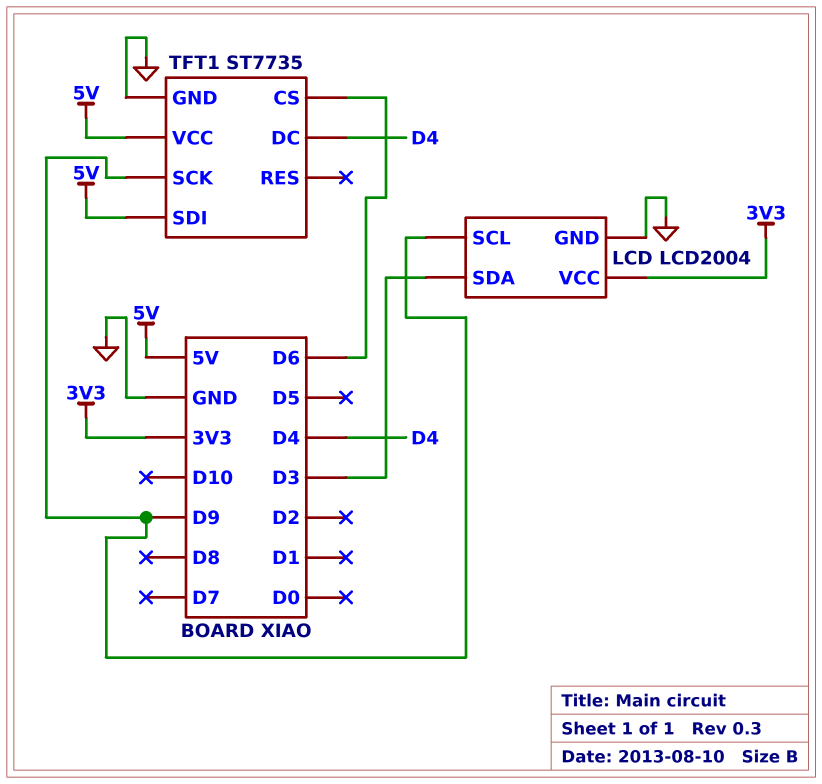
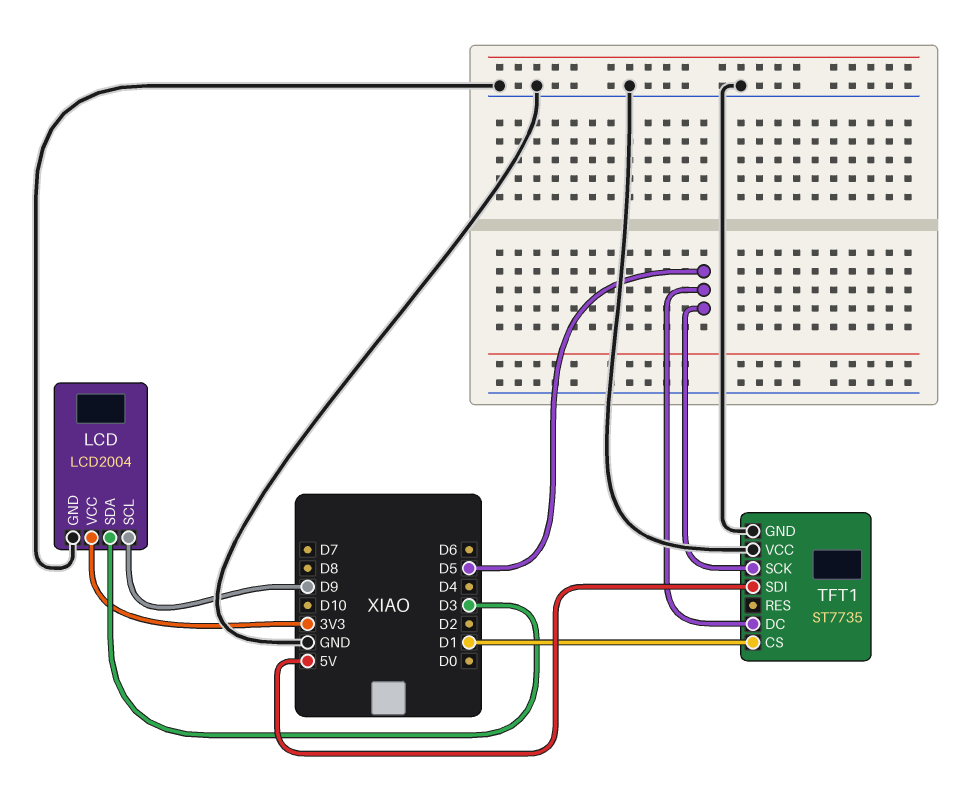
TFT1 pin CS: D6 -> D1
TFT1 pin DC: D4 -> D5
TFT1 pin SCK: D9 -> D5
TFT1 pin VCC: 5V -> GND

